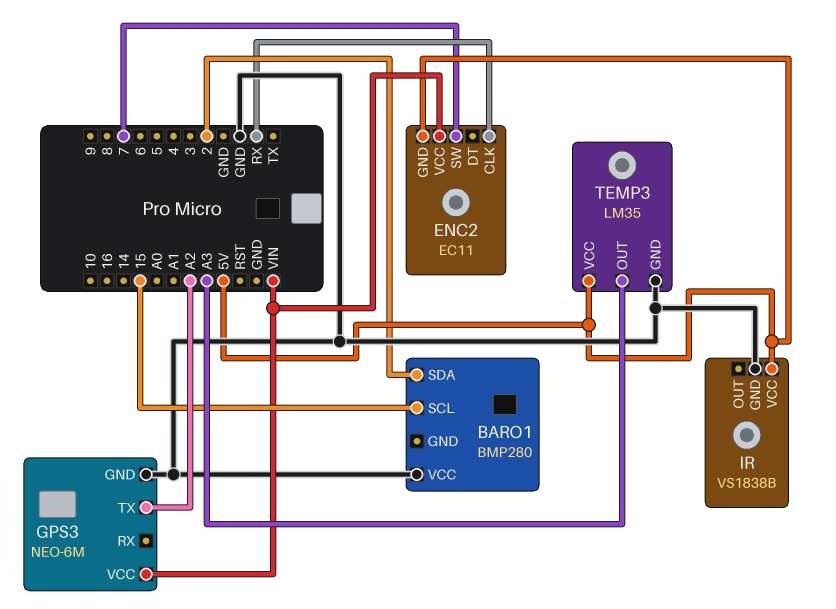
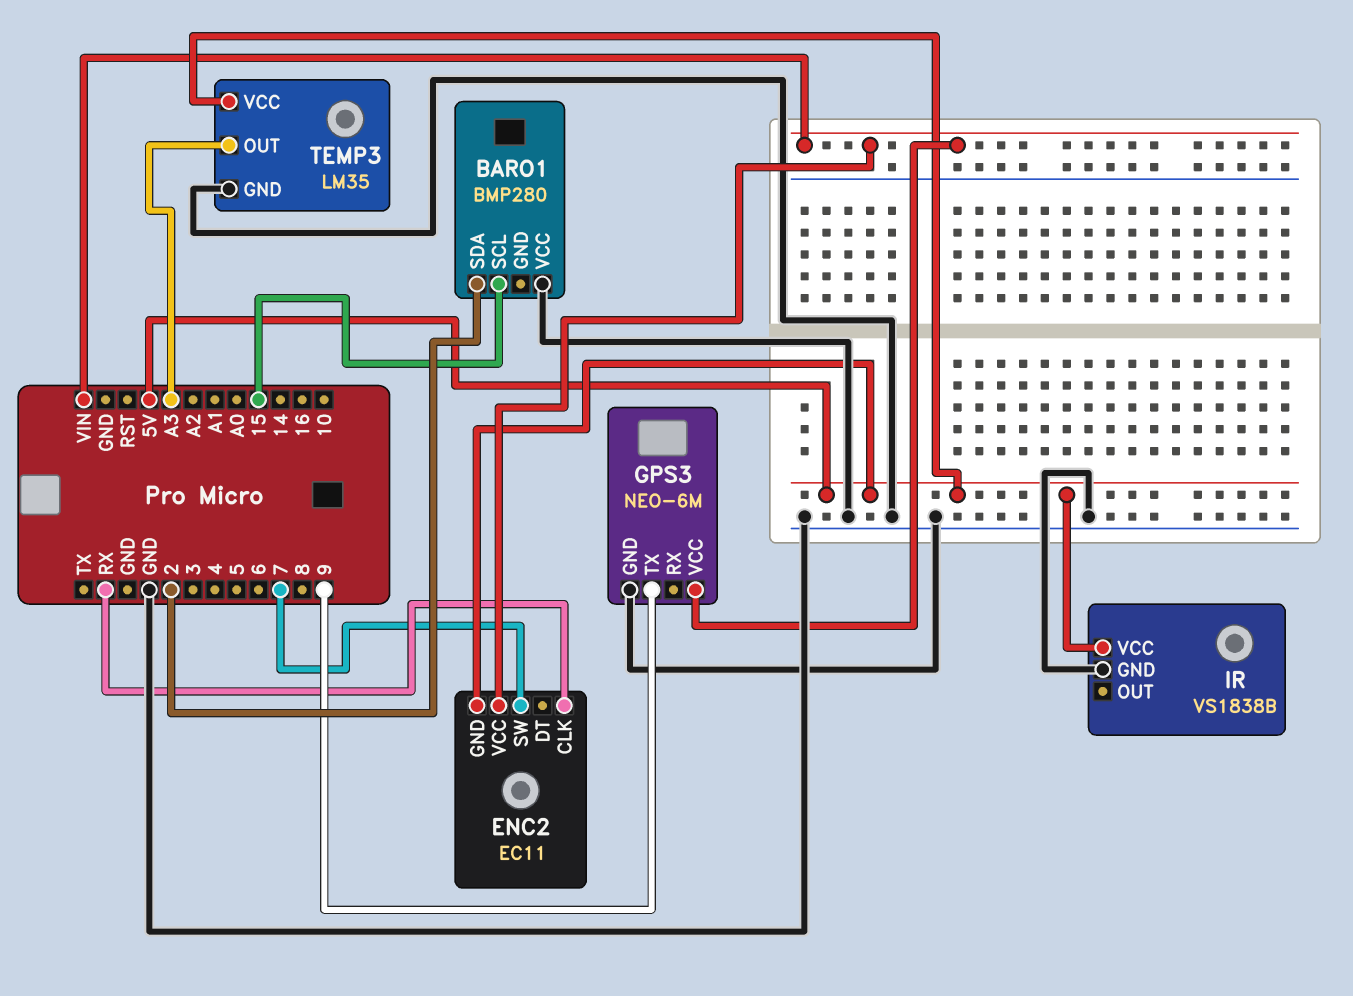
GPS3 pin TX: A2 -> 9

